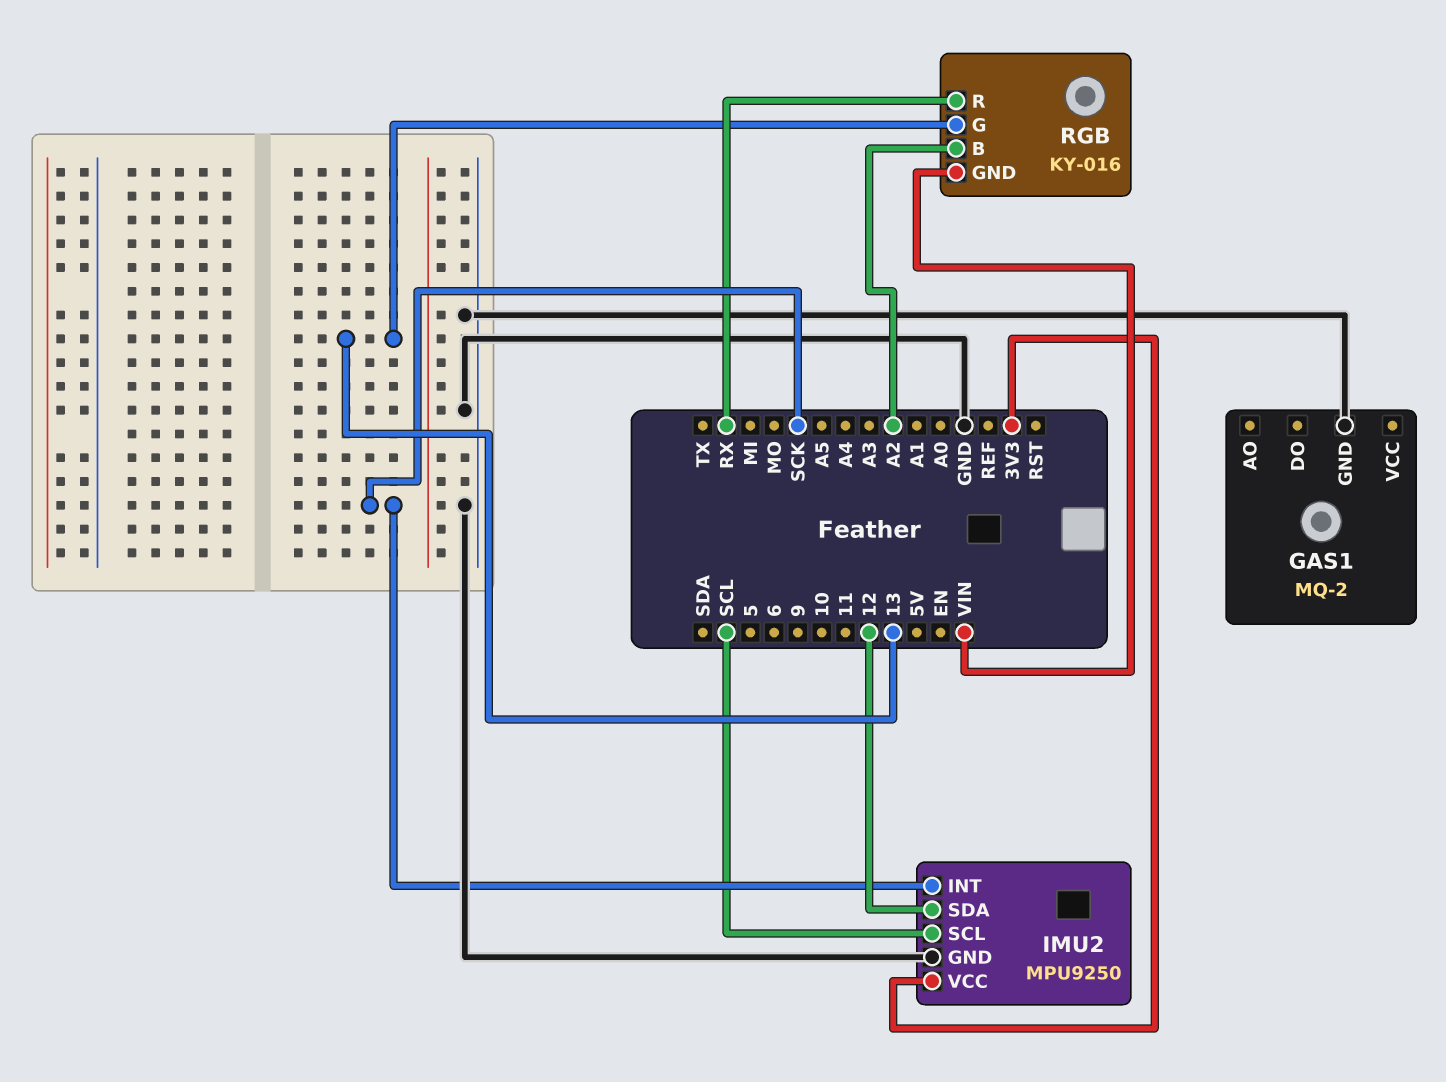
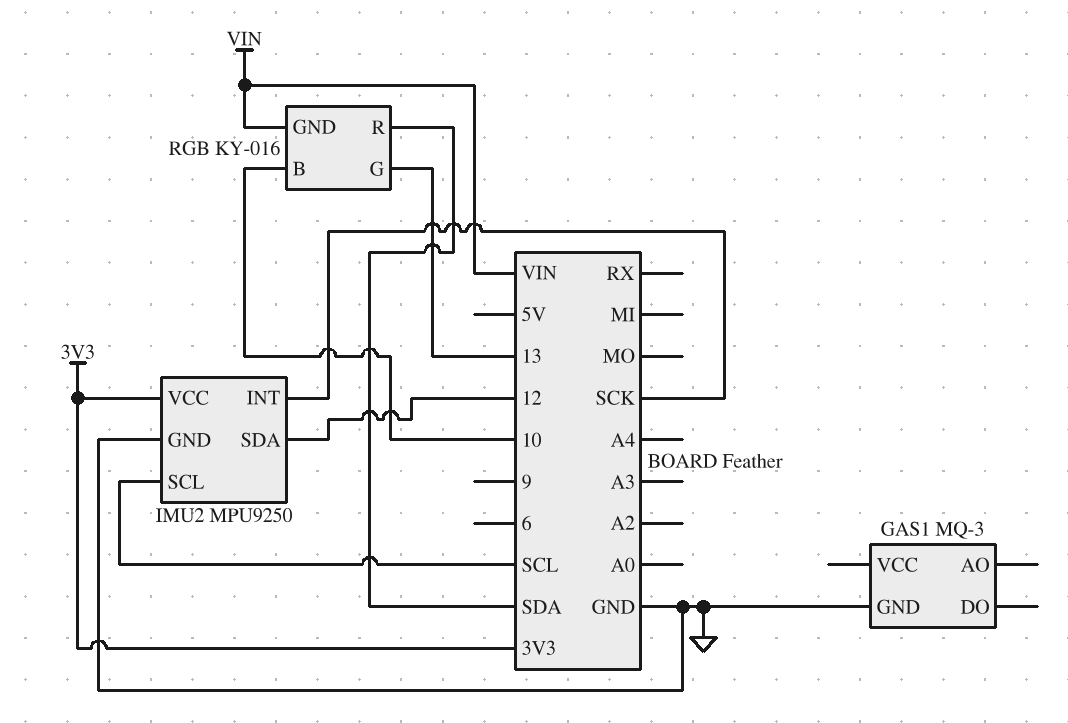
GAS1: MQ-2 -> MQ-3
RGB pin B: A2 -> 10
RGB pin R: RX -> SDA

